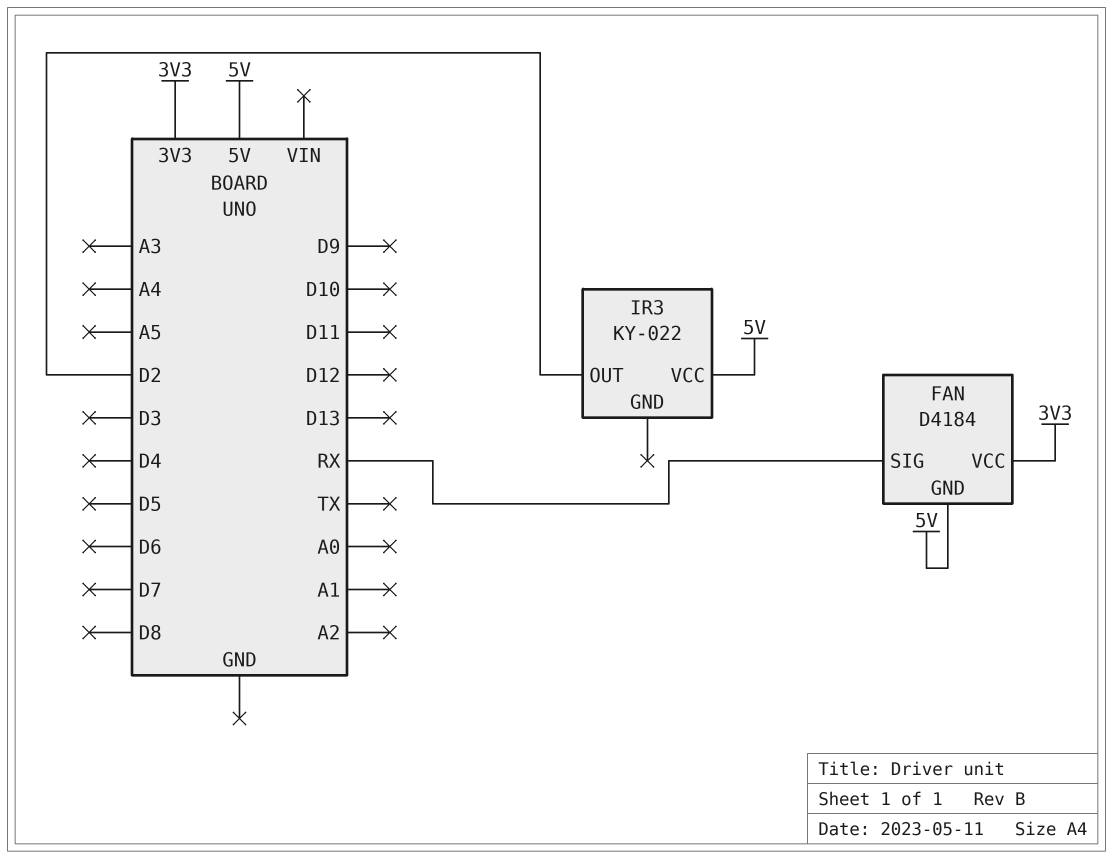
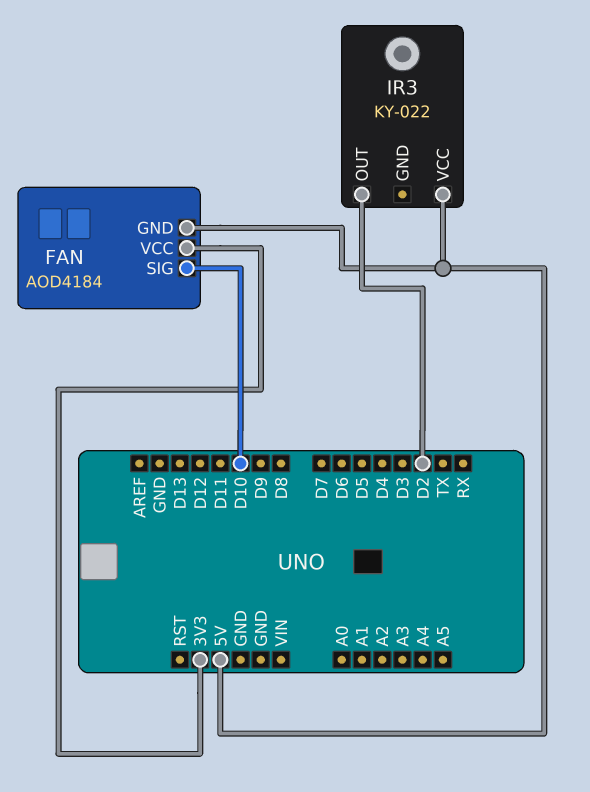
FAN: D4184 -> AOD4184
FAN pin SIG: RX -> D10

